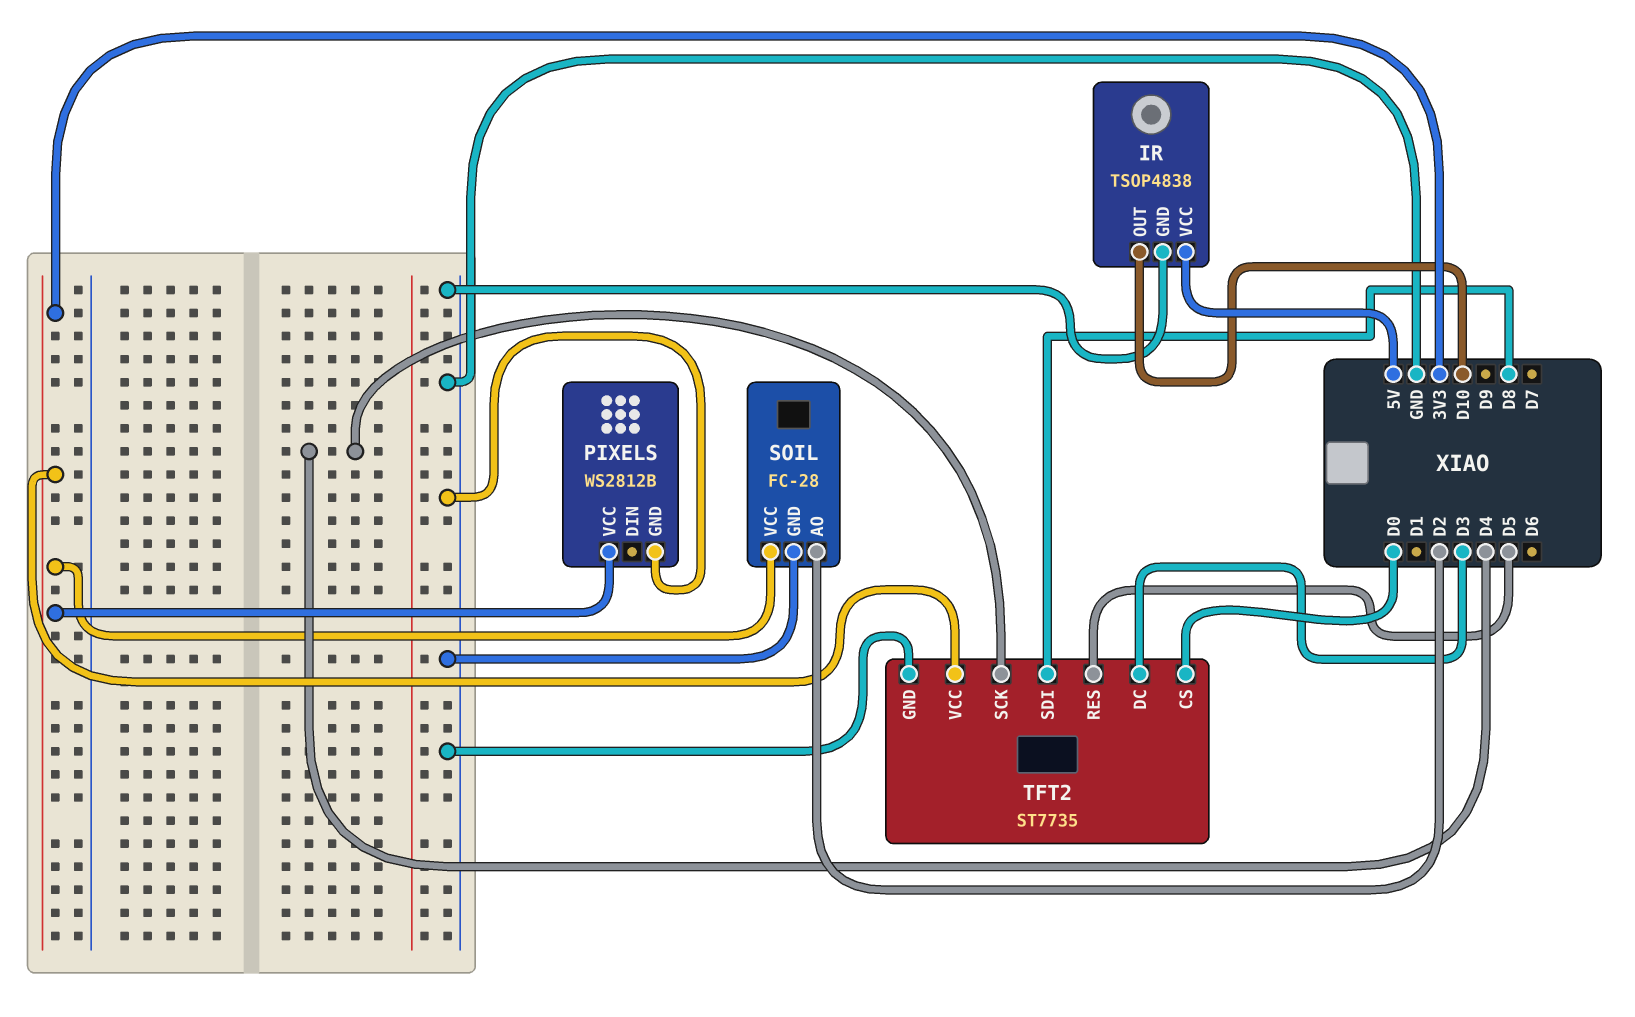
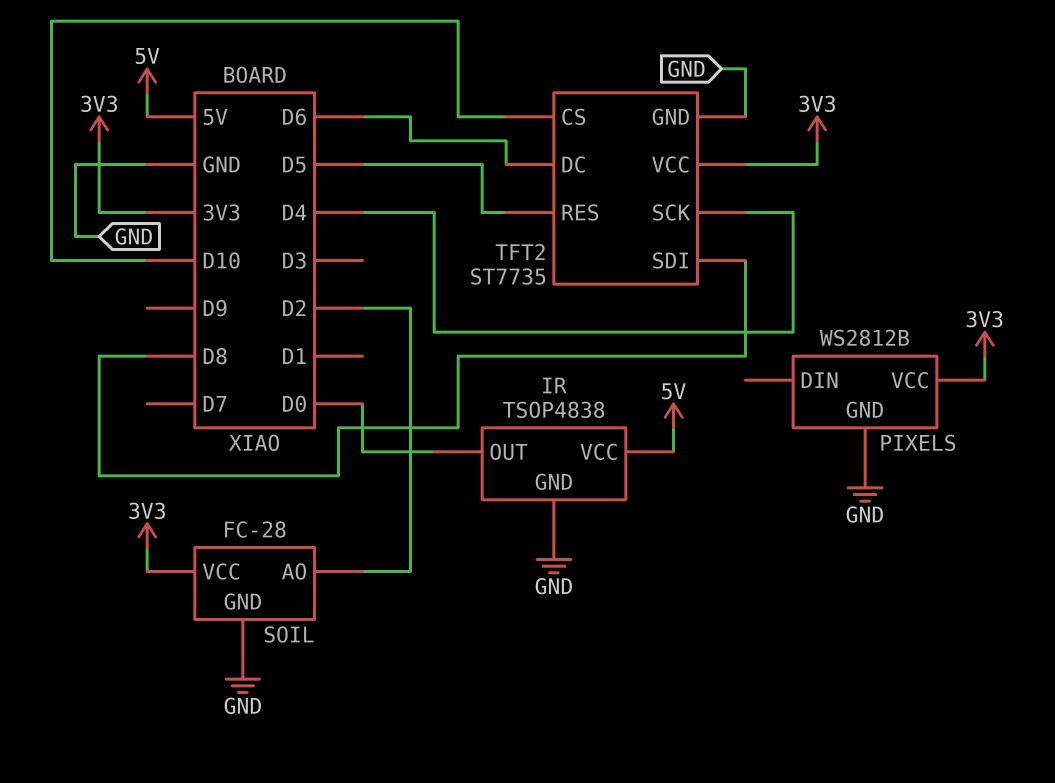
IR pin OUT: D10 -> D0
TFT2 pin CS: D0 -> D10
TFT2 pin DC: D3 -> D6

